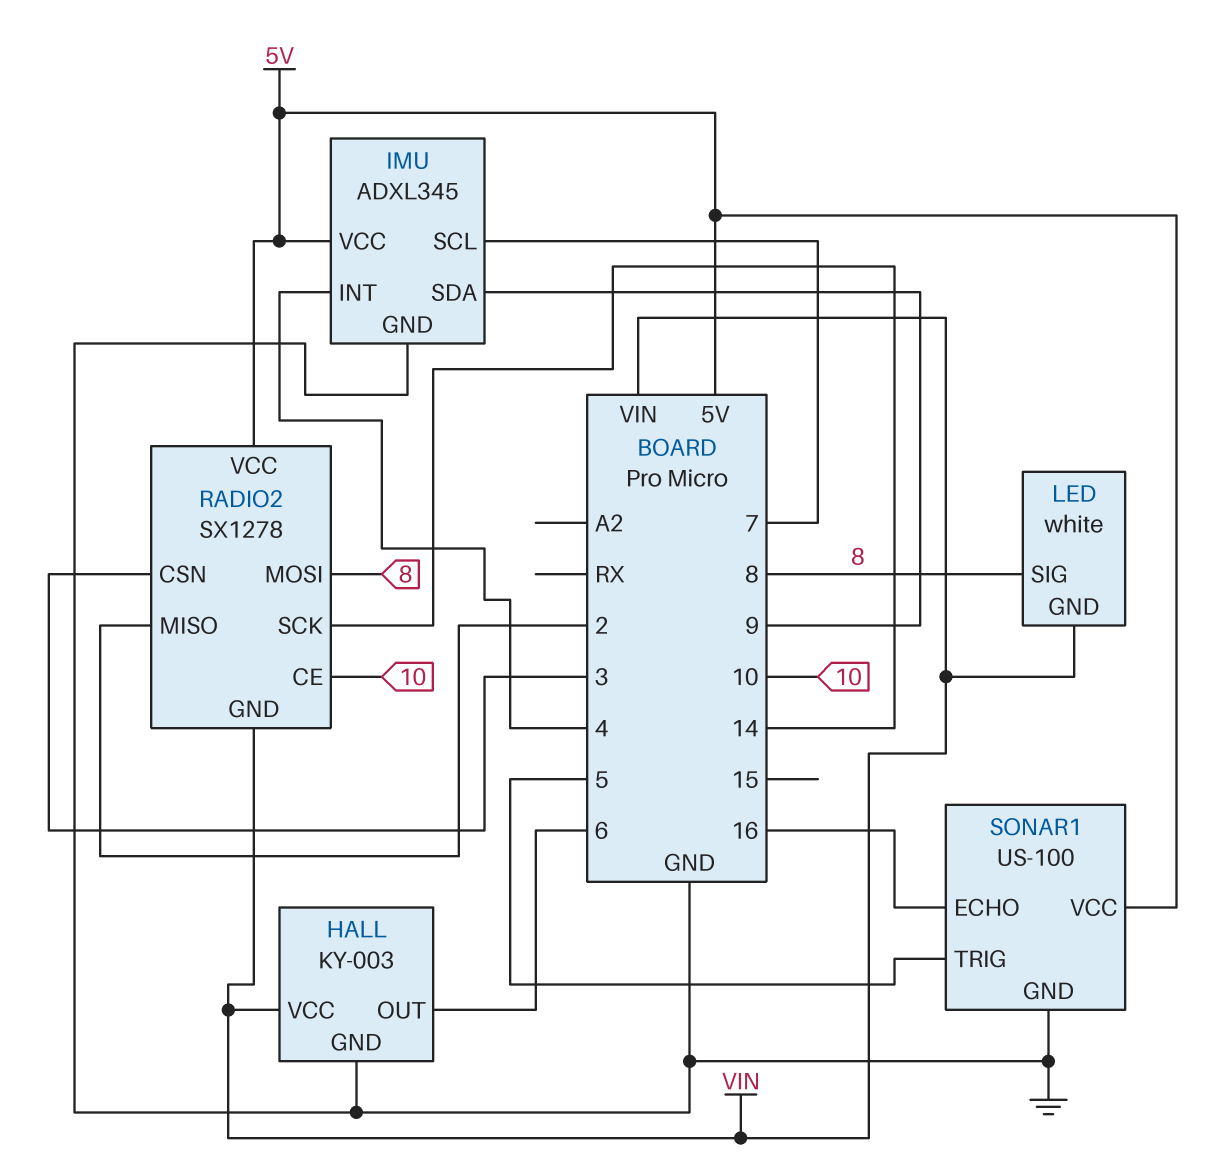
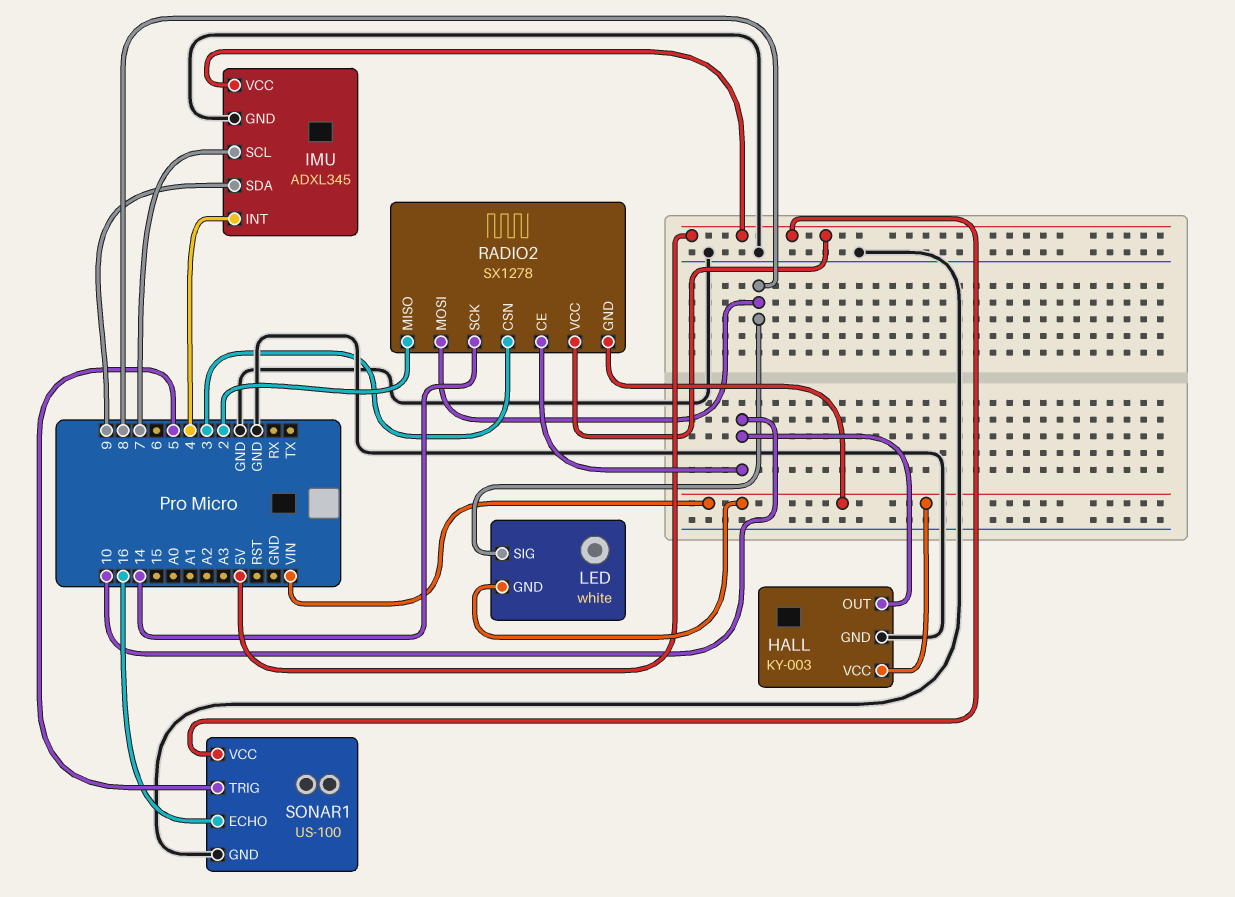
HALL pin OUT: 6 -> 10

